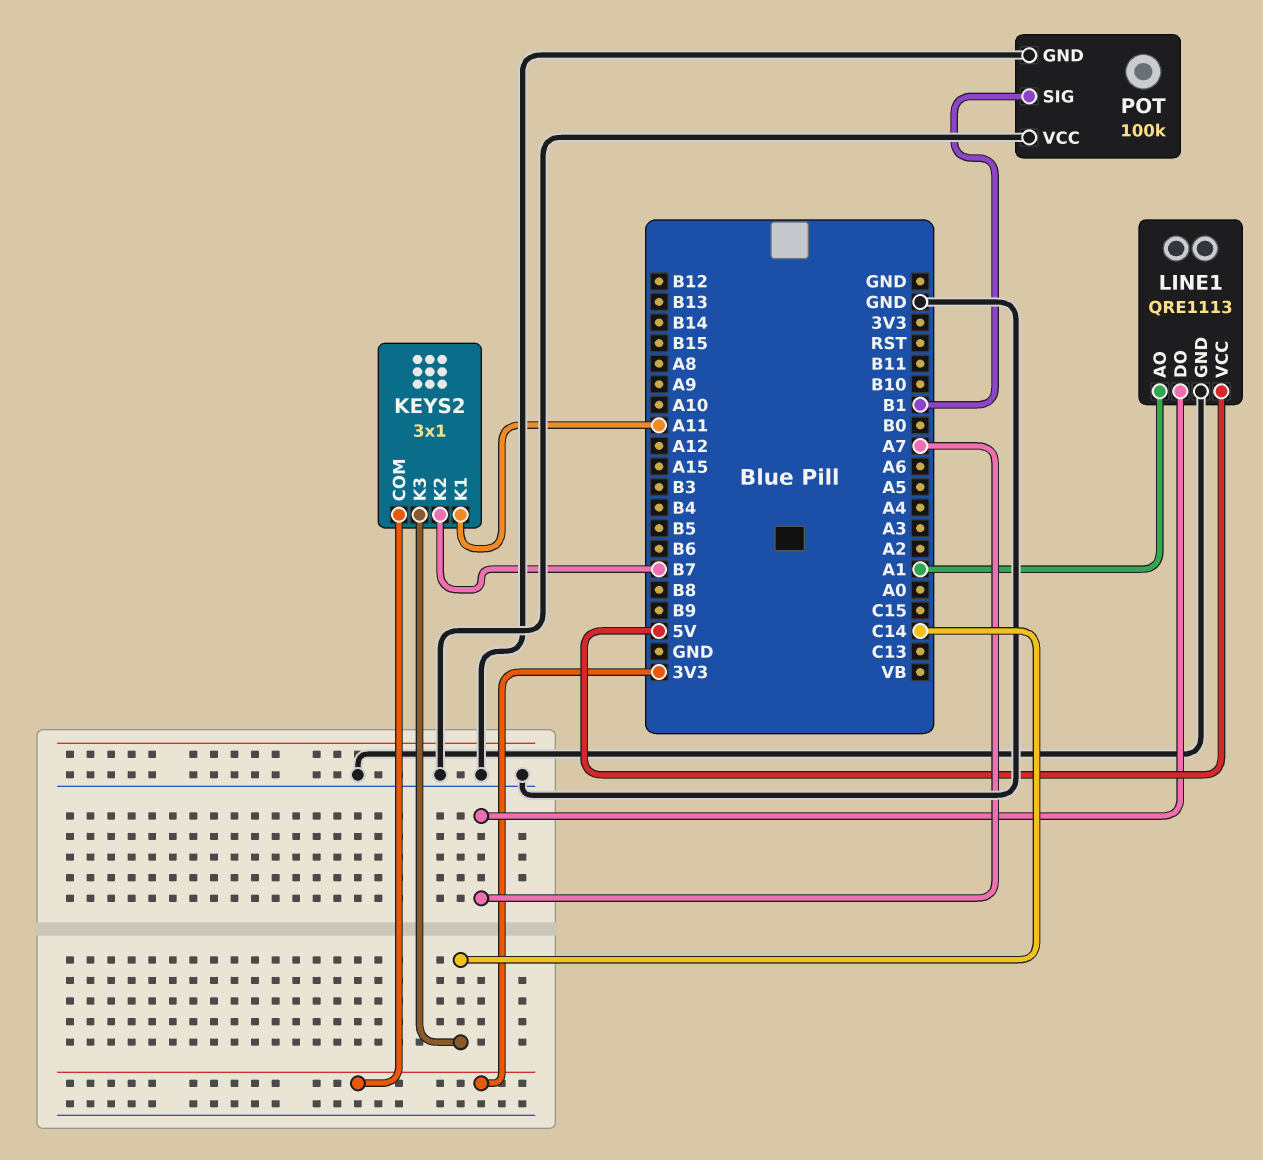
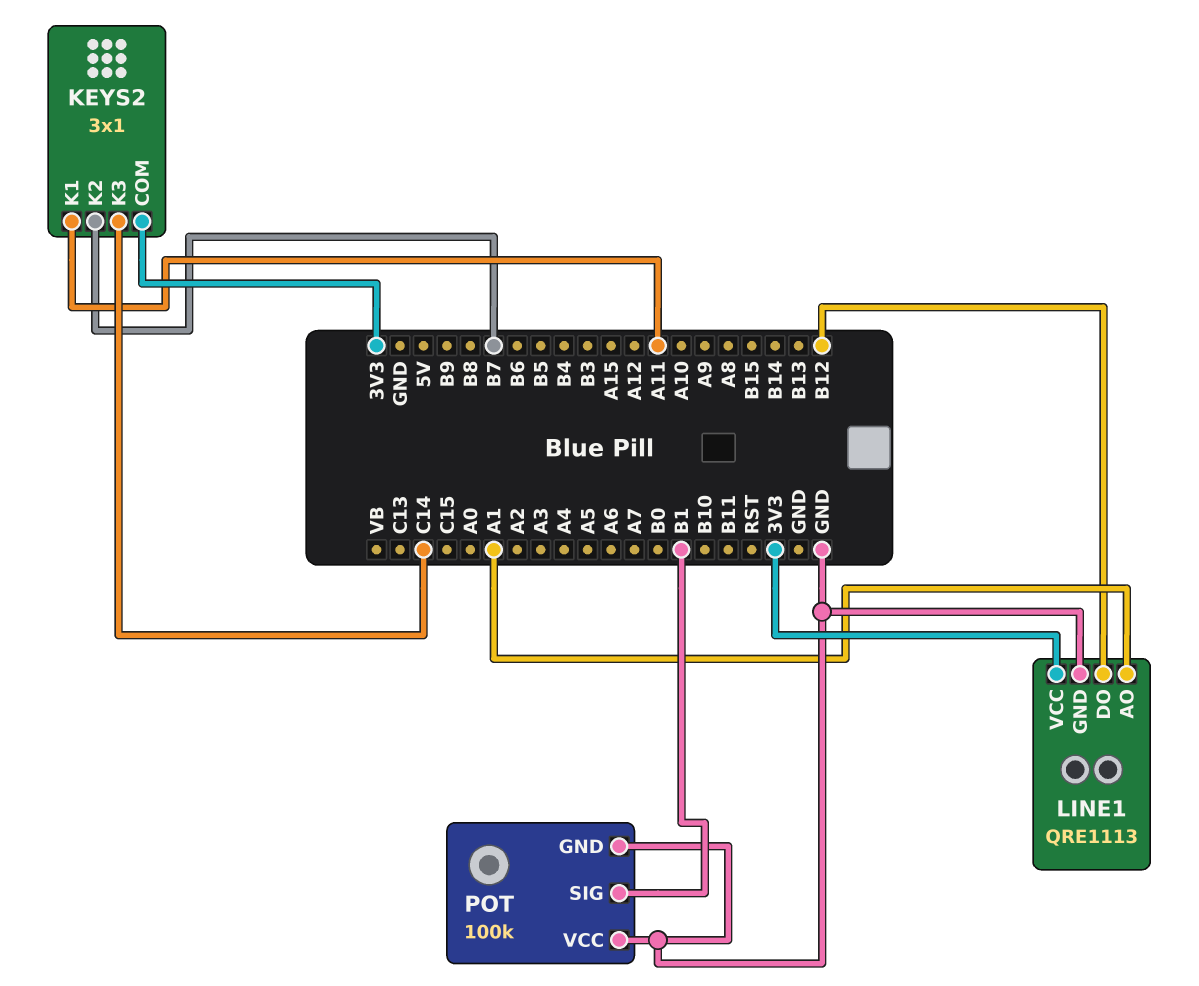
LINE1 pin DO: A7 -> B12
LINE1 pin VCC: 5V -> 3V3

